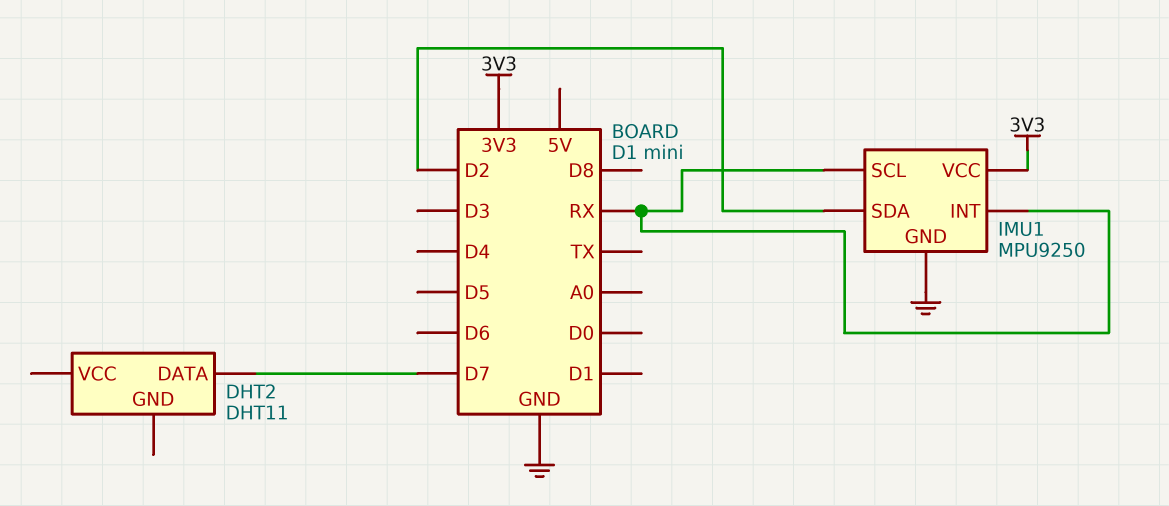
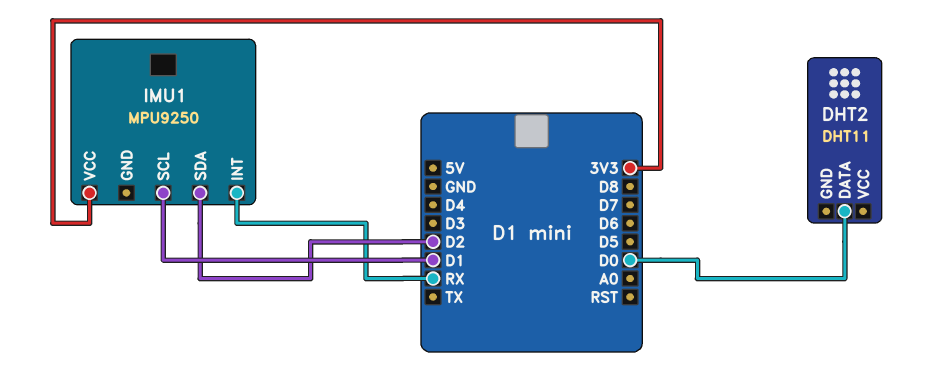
DHT2 pin DATA: D7 -> D0
IMU1 pin GND: GND -> none
IMU1 pin SCL: RX -> D1

